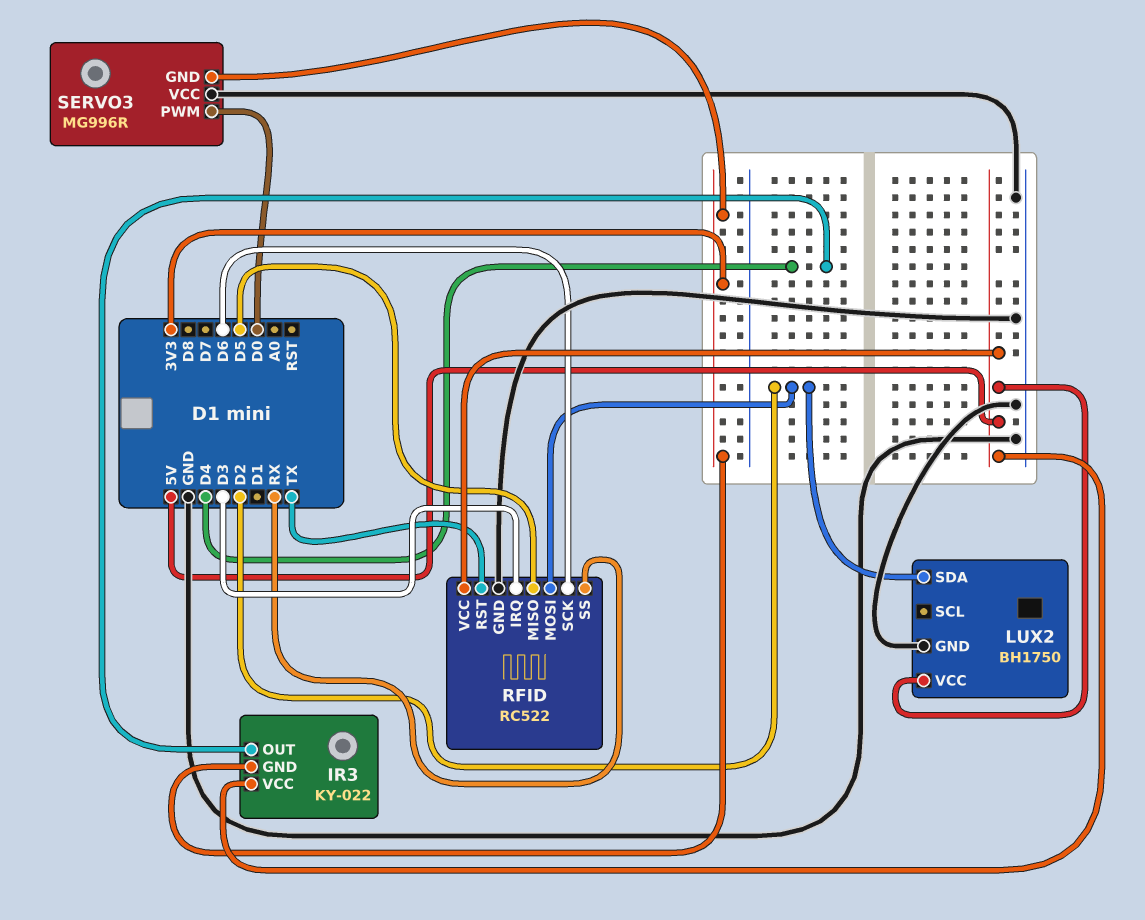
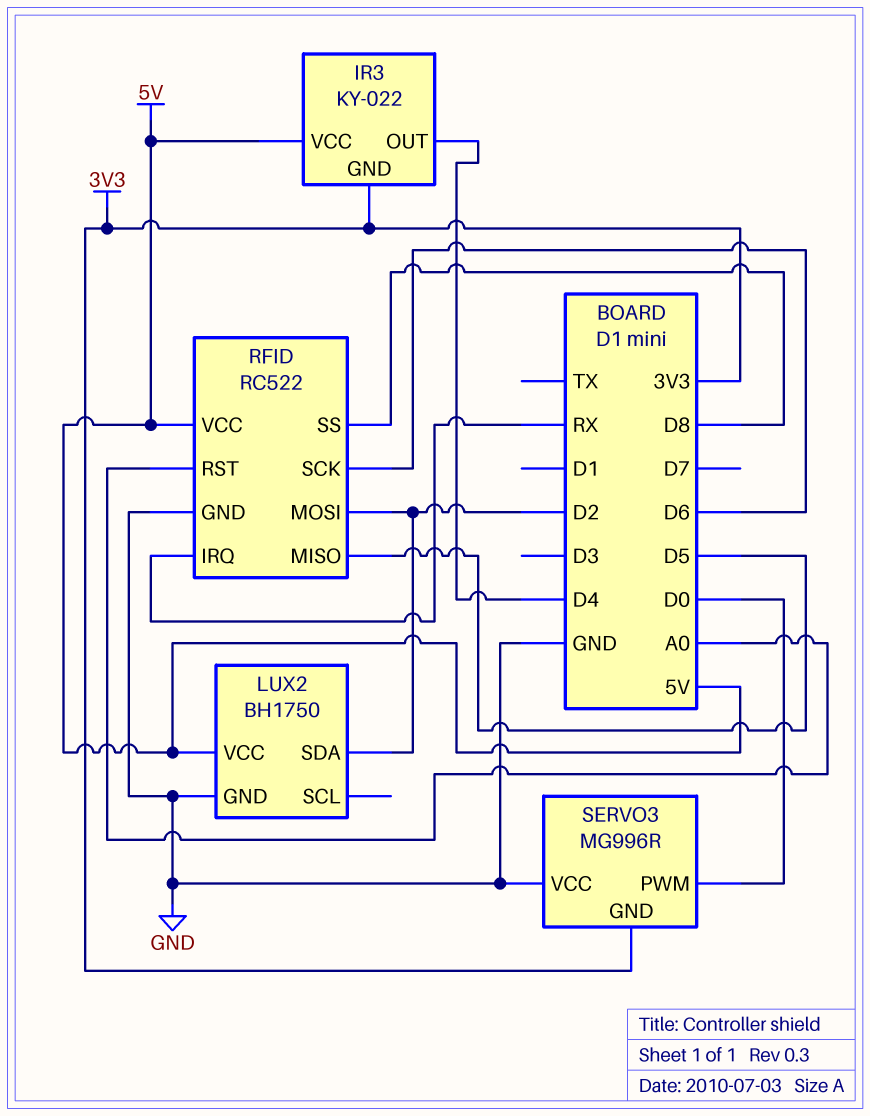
RFID pin IRQ: D3 -> RX
RFID pin RST: TX -> A0
RFID pin SS: RX -> D8

